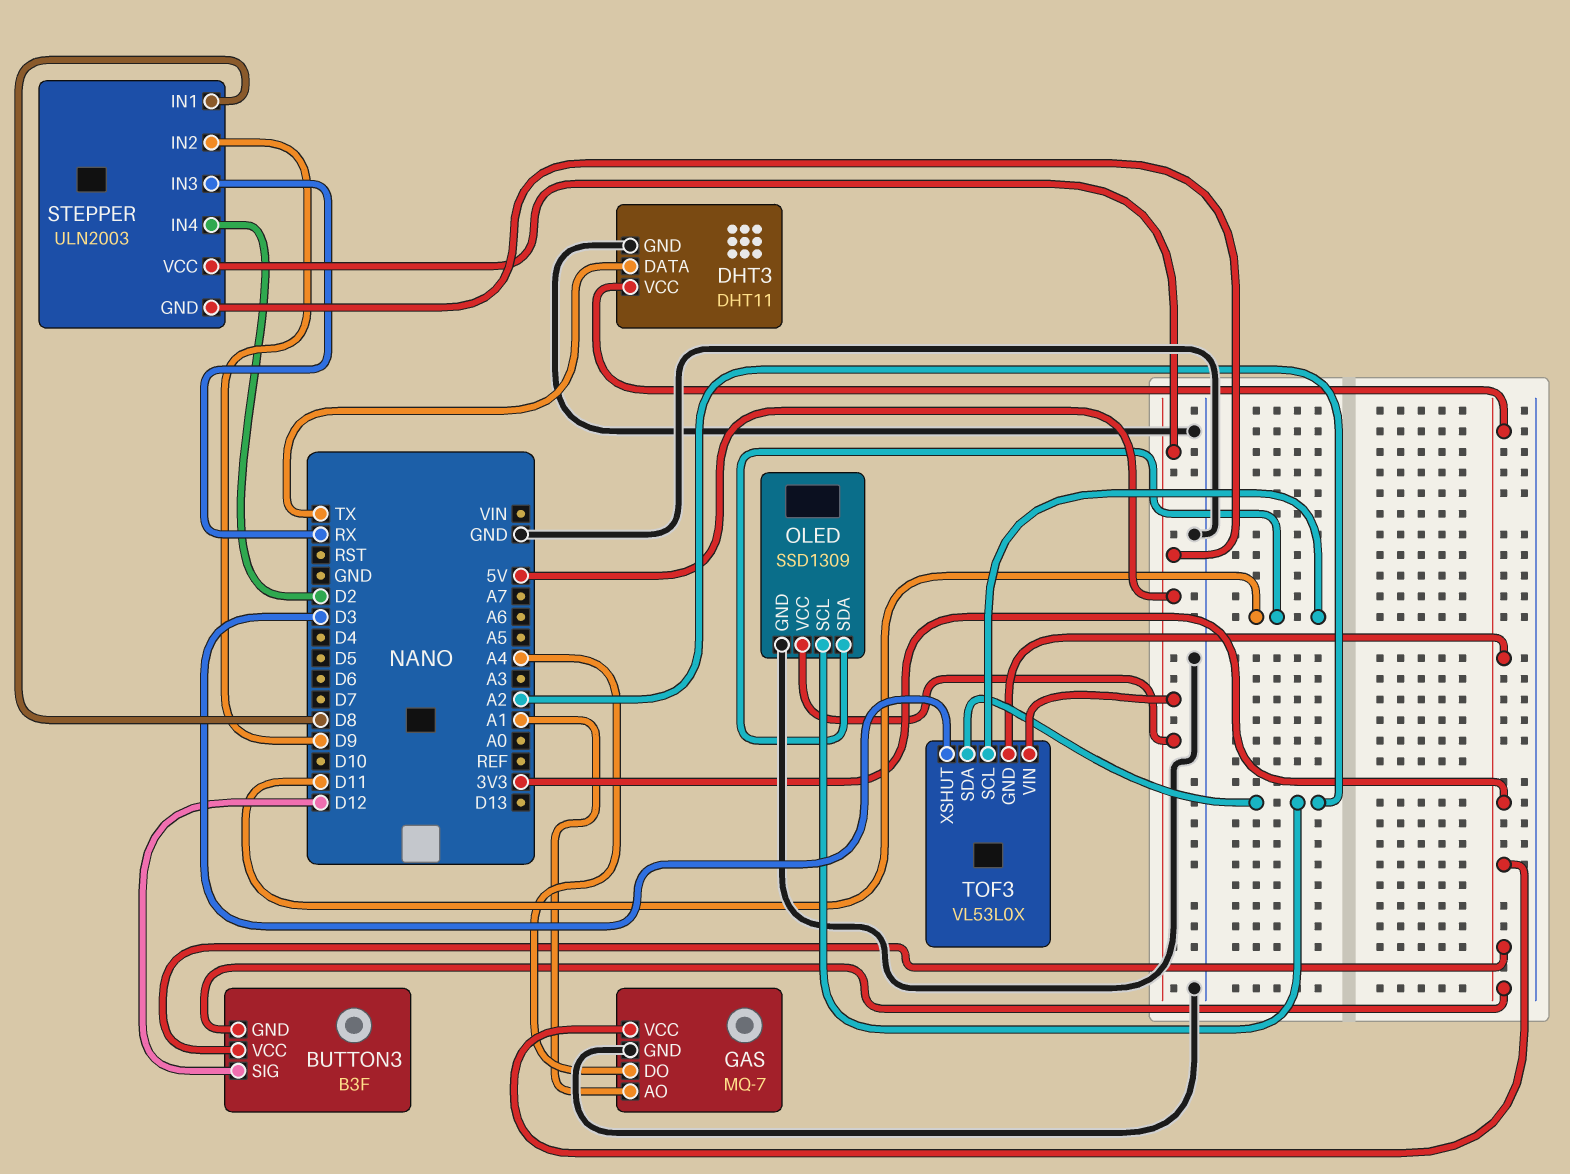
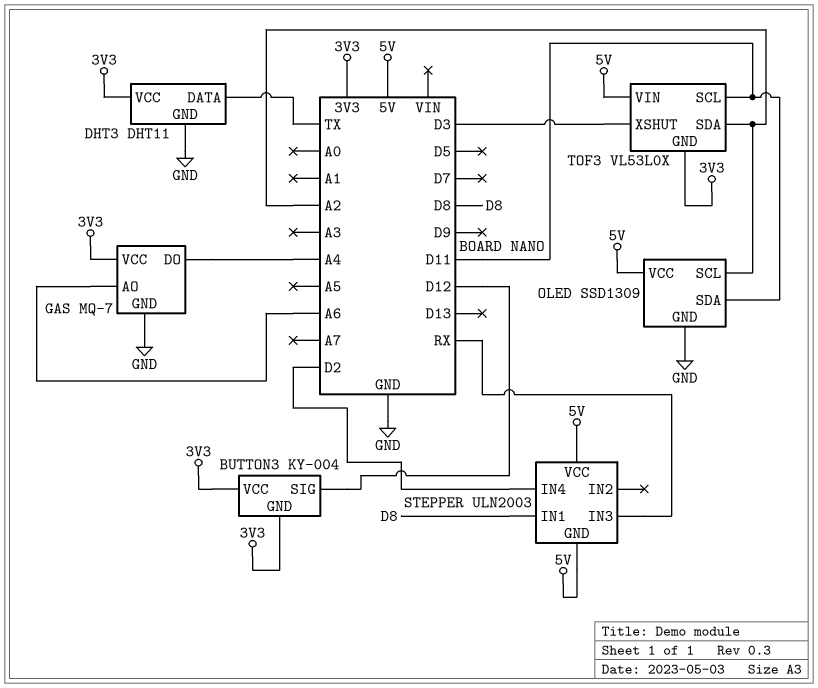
BUTTON3: B3F -> KY-004
GAS pin AO: A1 -> A6
STEPPER pin IN2: D9 -> none

